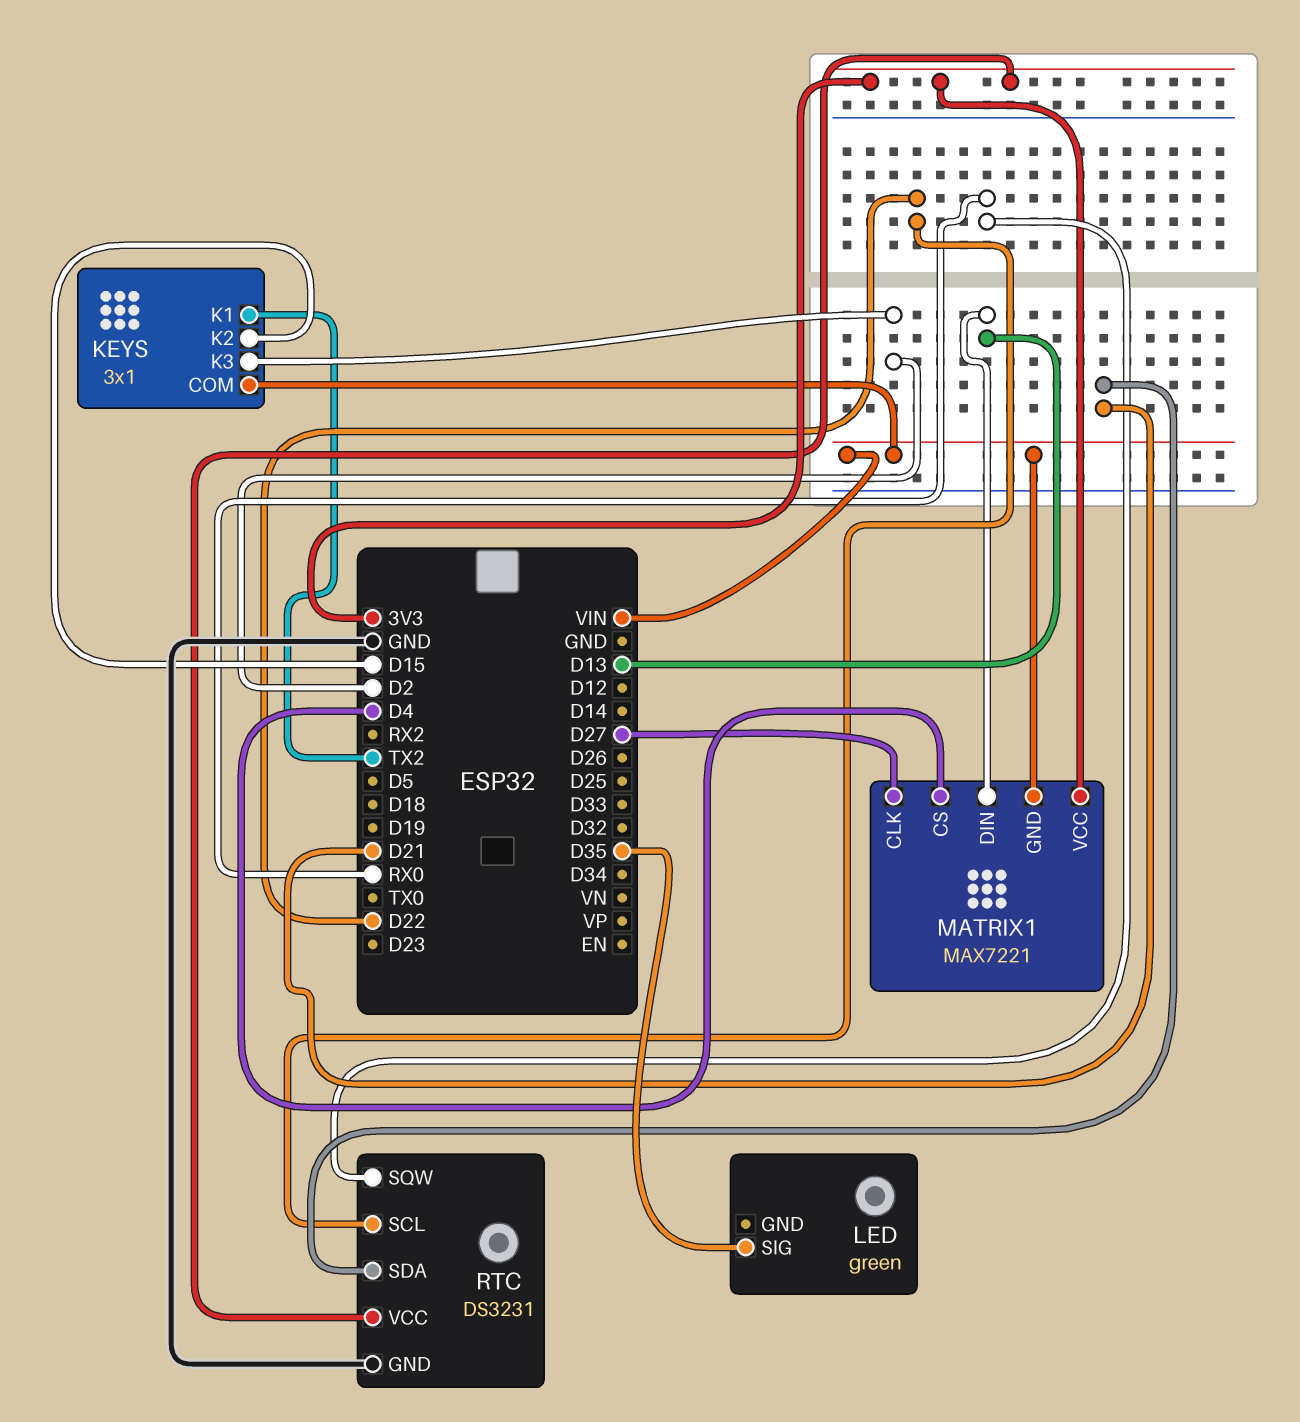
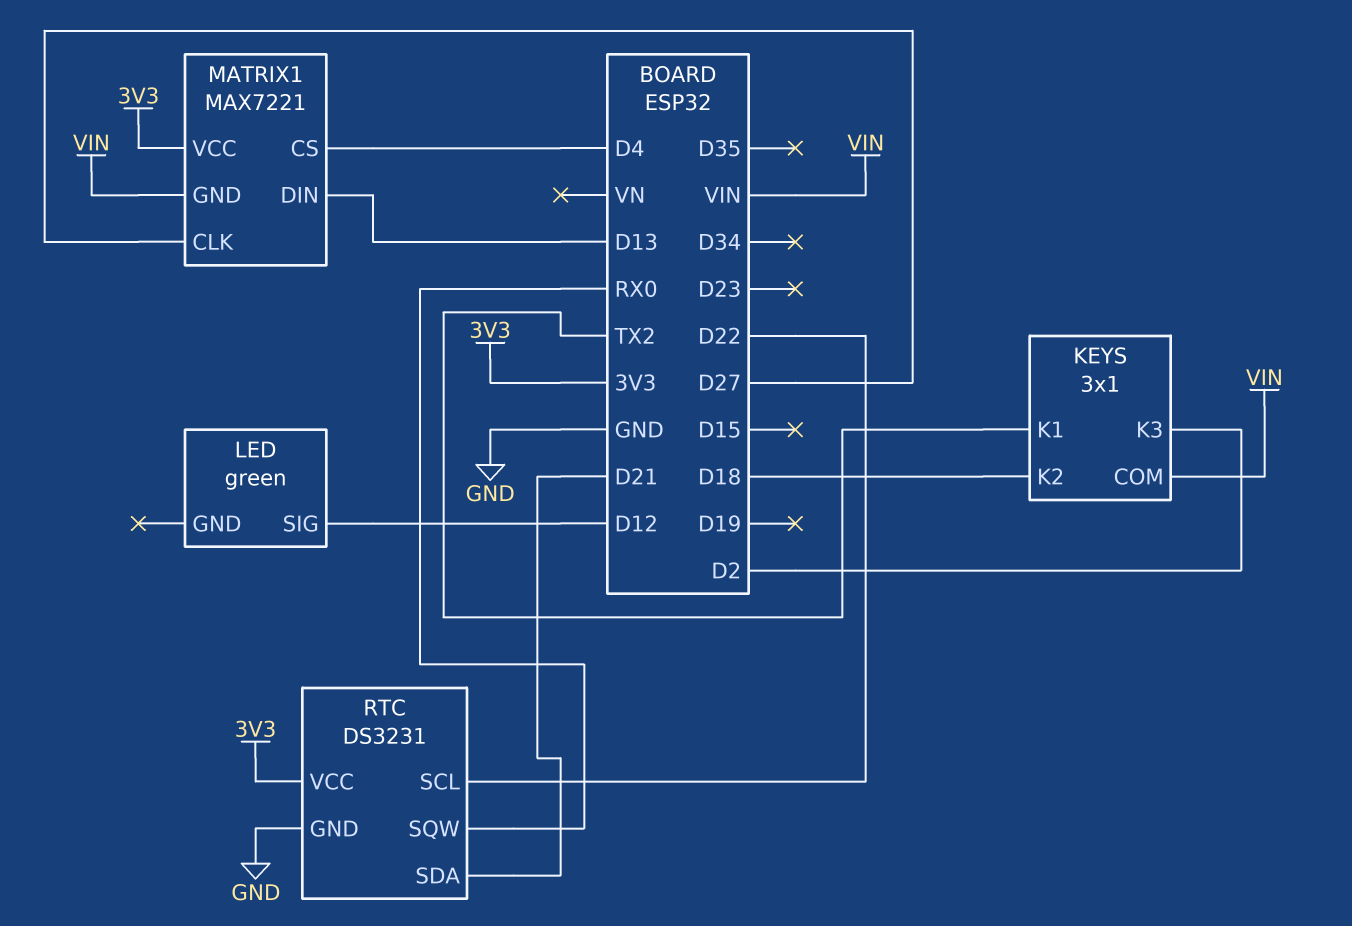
KEYS pin K2: D15 -> D18
LED pin SIG: D35 -> D12

